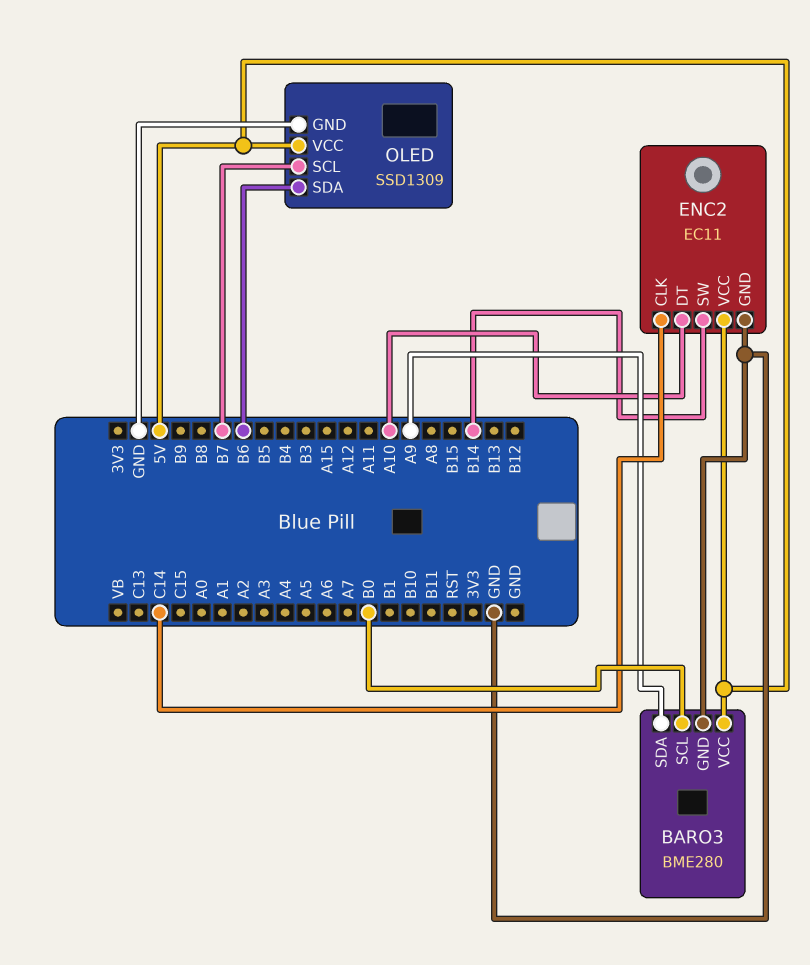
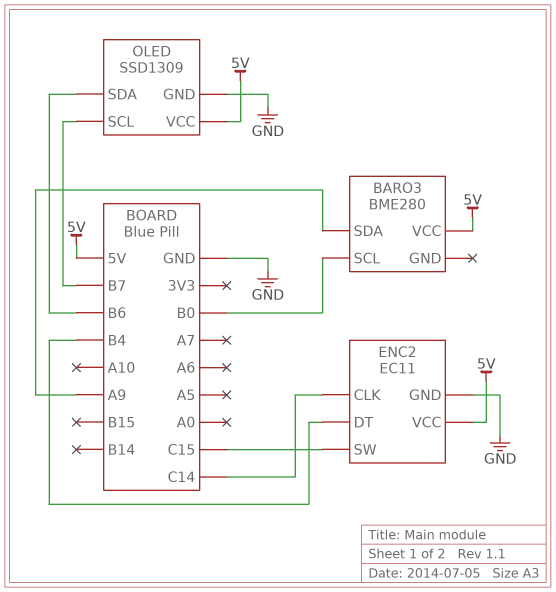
BARO3 pin GND: GND -> none
ENC2 pin DT: A10 -> B4
ENC2 pin SW: B14 -> C15

